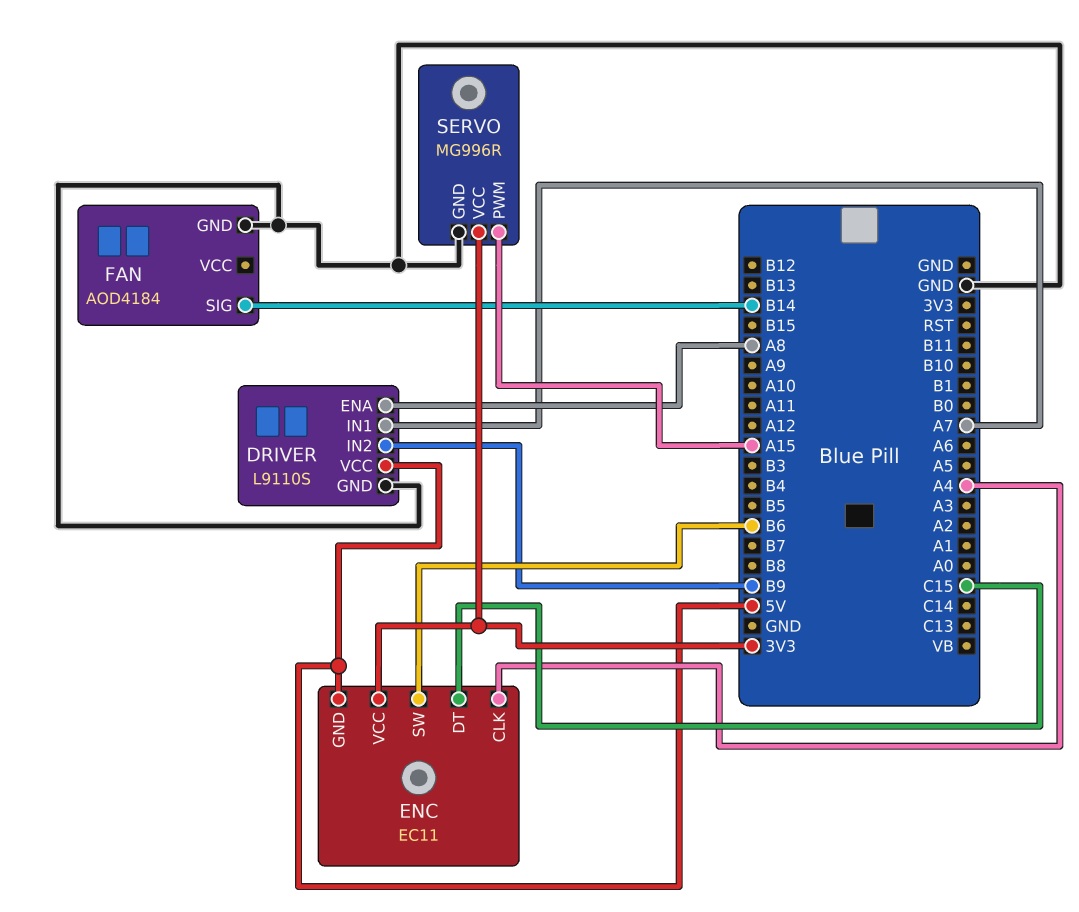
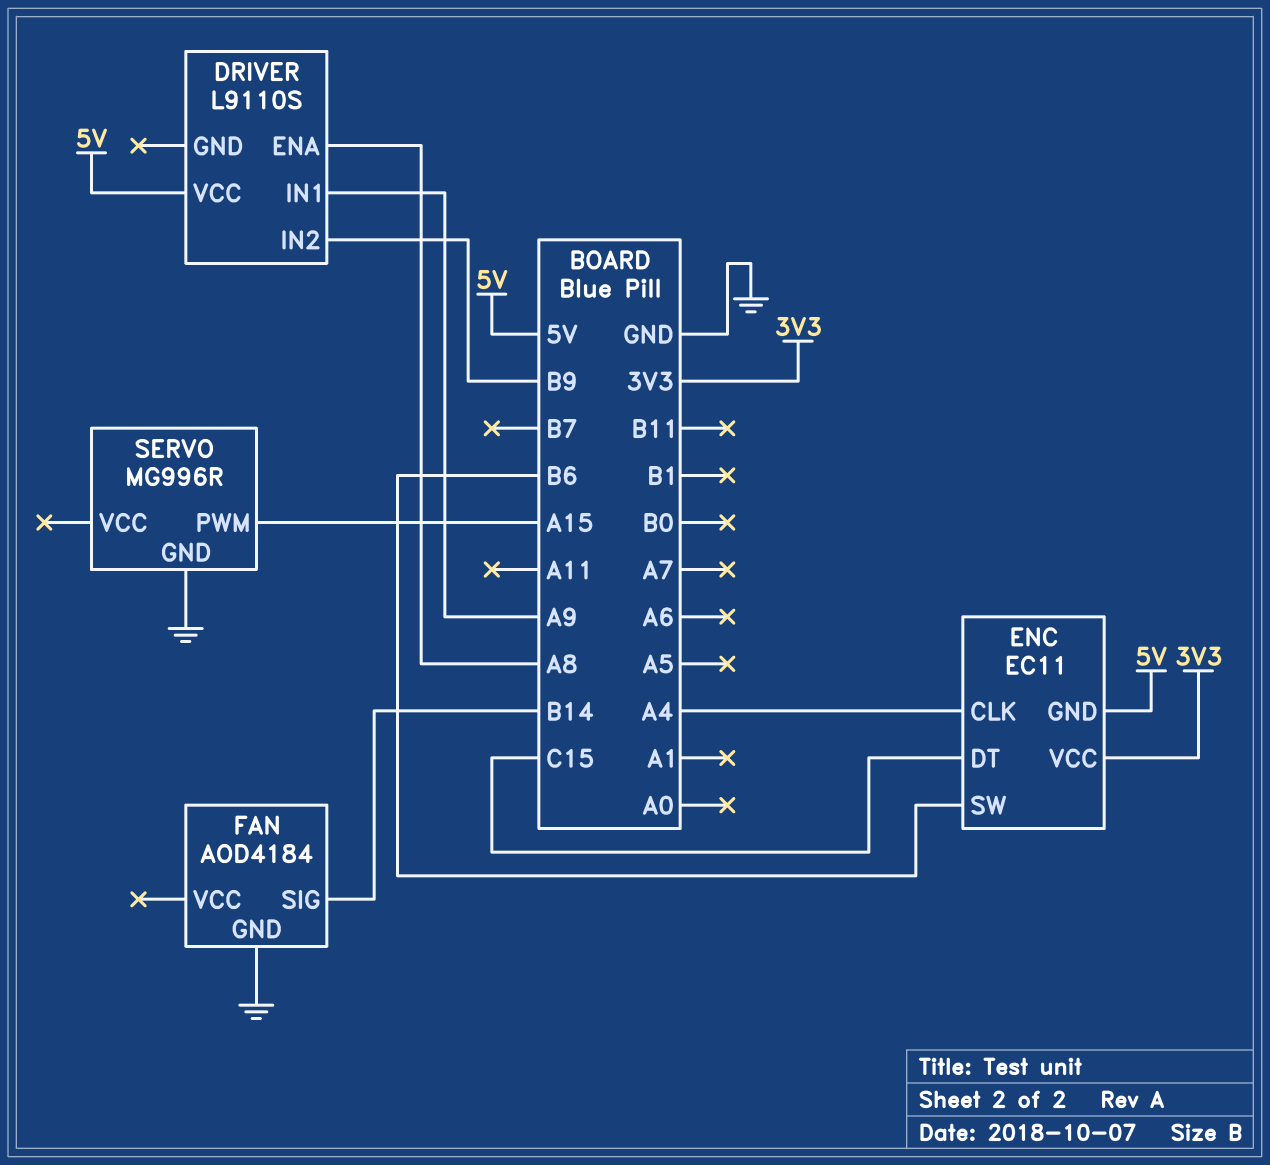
DRIVER pin GND: GND -> none
DRIVER pin IN1: A7 -> A9
SERVO pin VCC: 3V3 -> none

